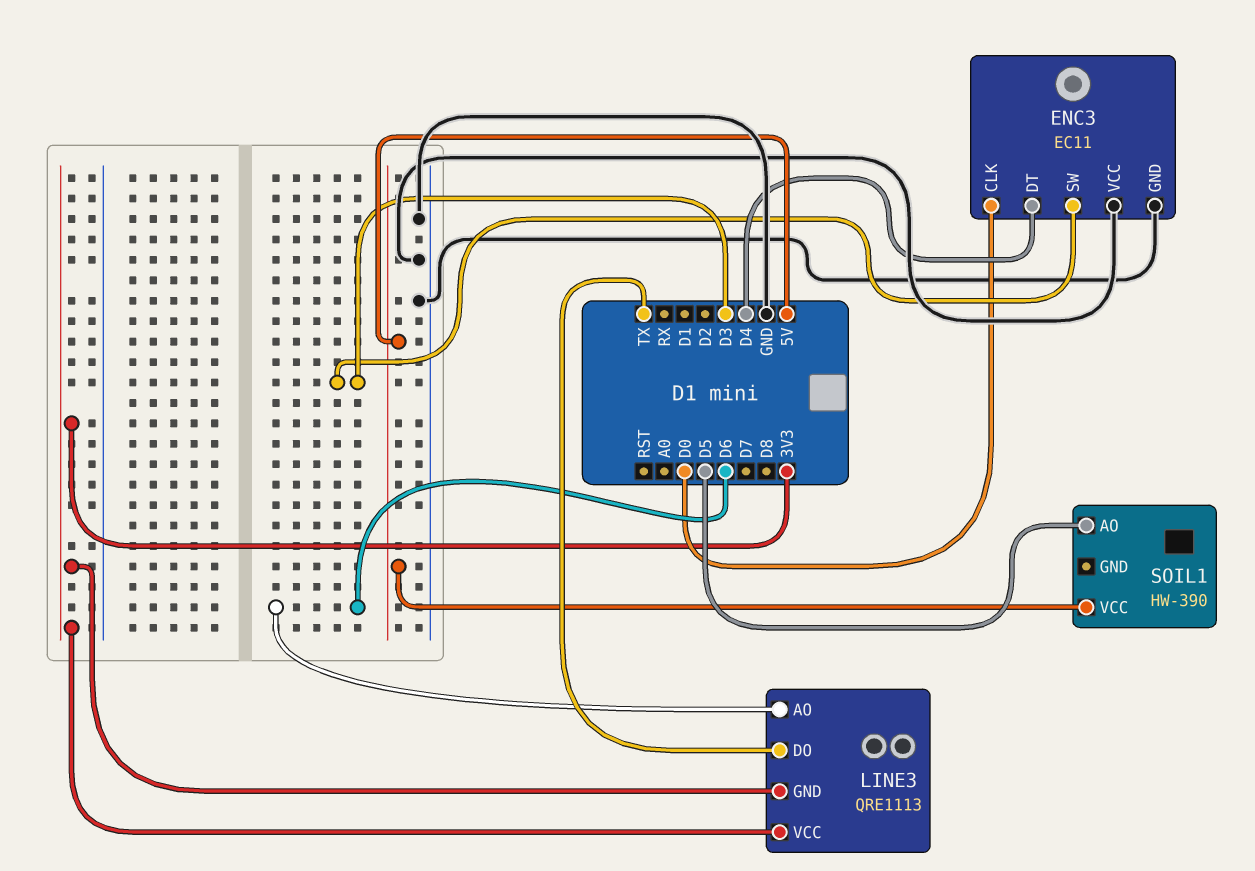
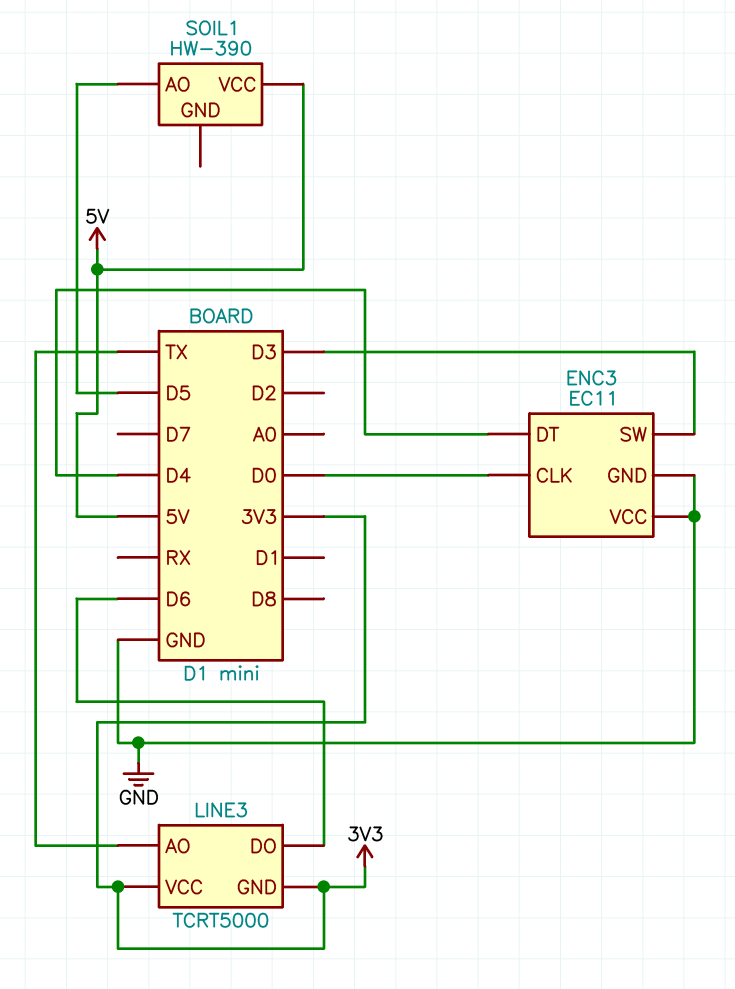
LINE3: QRE1113 -> TCRT5000
LINE3 pin AO: D6 -> TX
LINE3 pin DO: TX -> D6

